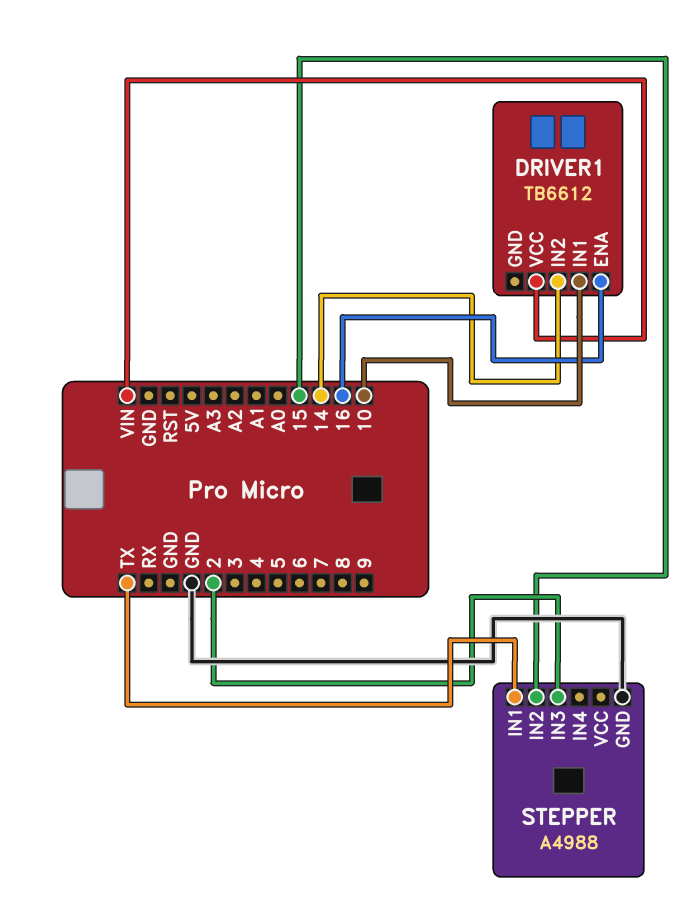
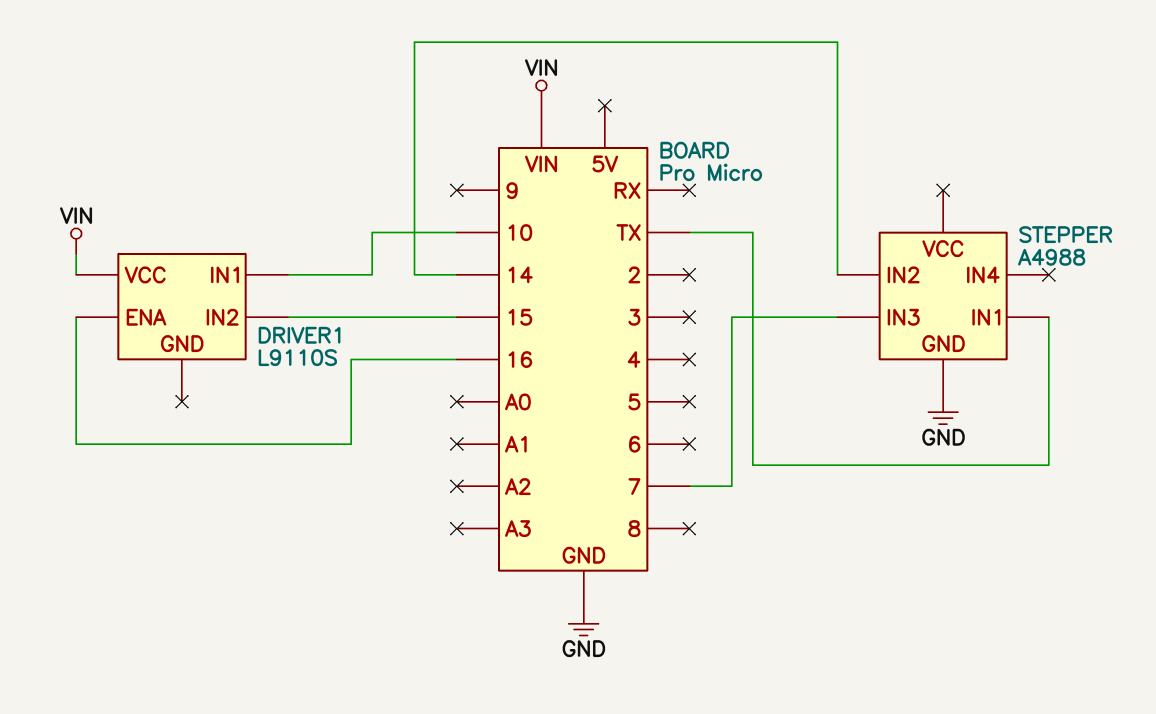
DRIVER1: TB6612 -> L9110S
DRIVER1 pin IN2: 14 -> 15
STEPPER pin IN2: 15 -> 14
STEPPER pin IN3: 2 -> 7

